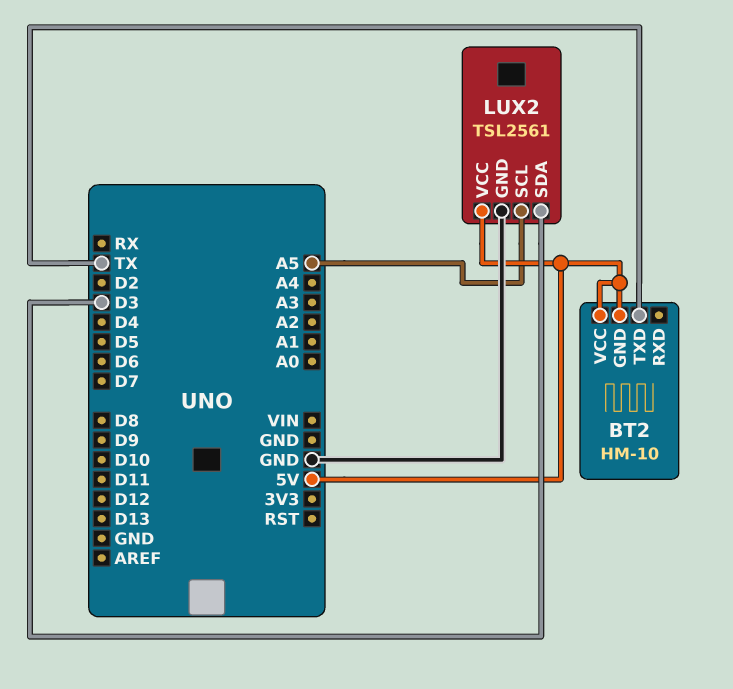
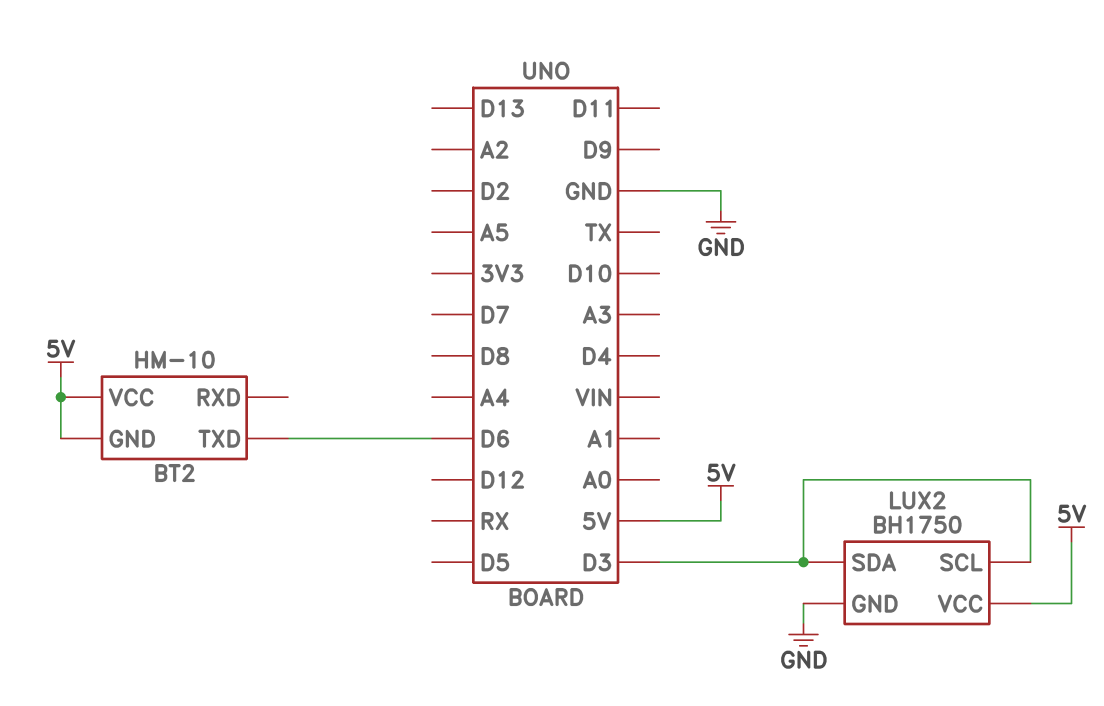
BT2 pin TXD: TX -> D6
LUX2: TSL2561 -> BH1750
LUX2 pin SCL: A5 -> D3

